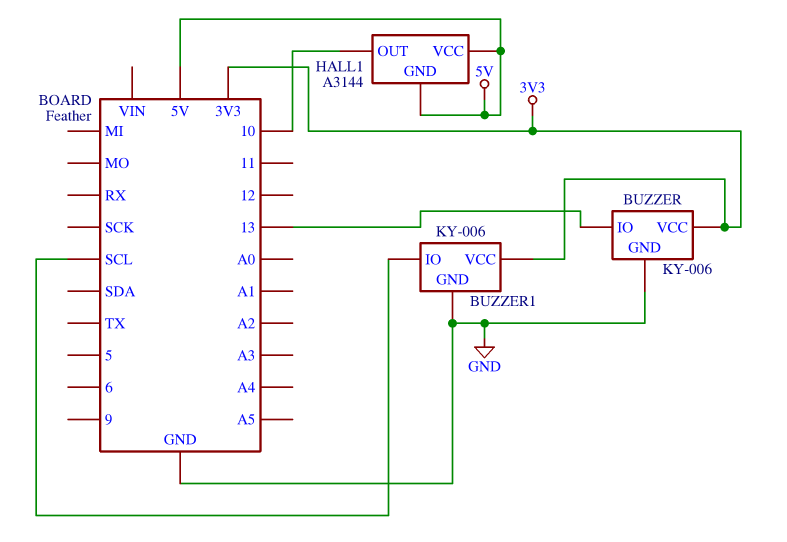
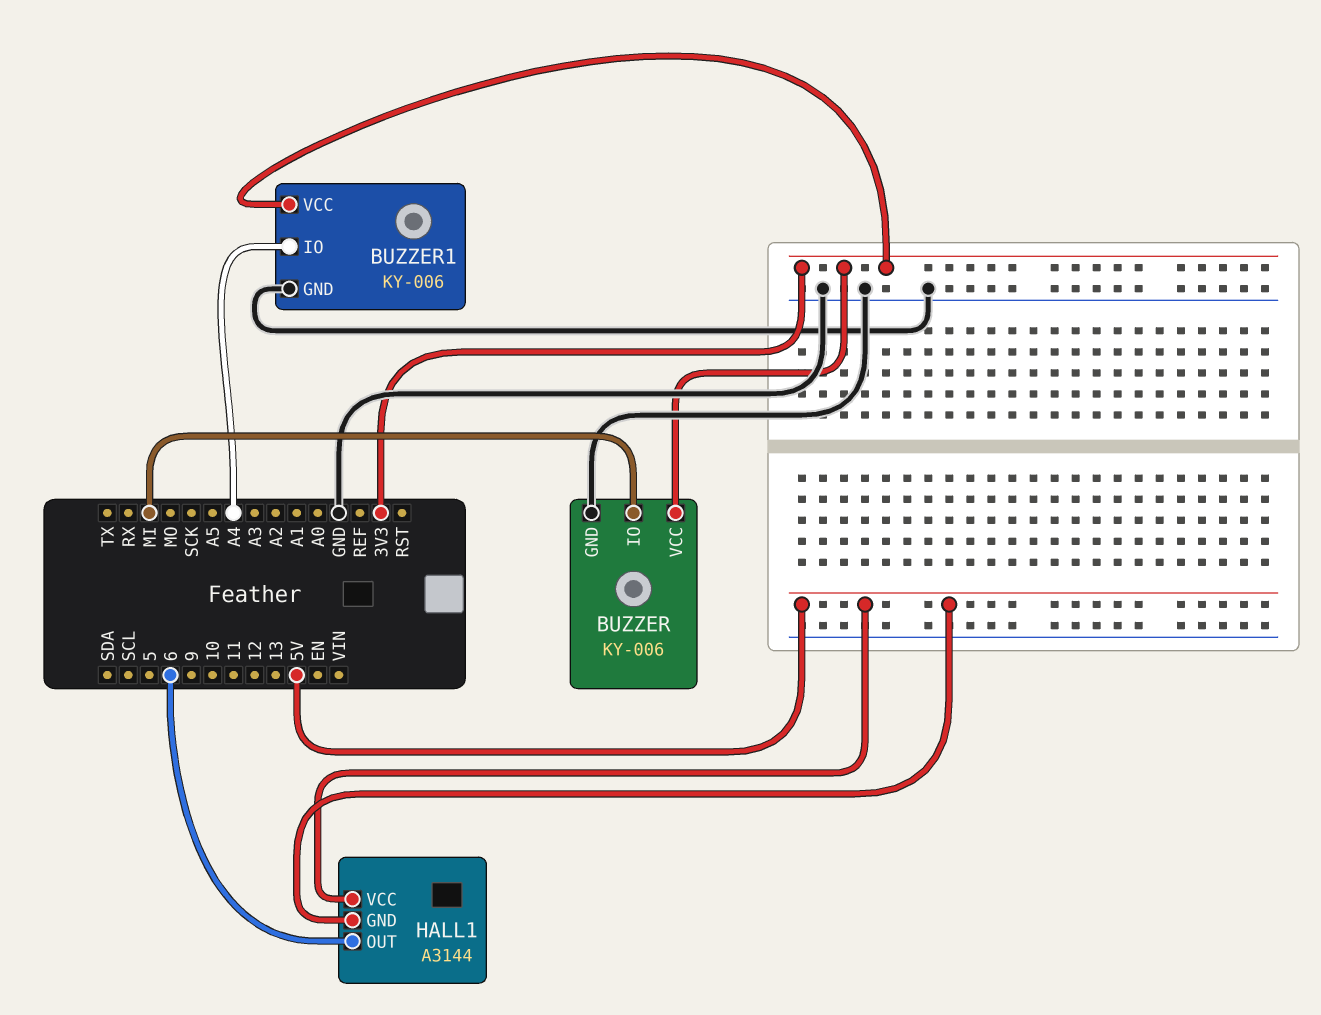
BUZZER pin IO: 13 -> MI
BUZZER1 pin IO: SCL -> A4
HALL1 pin OUT: 10 -> 6

